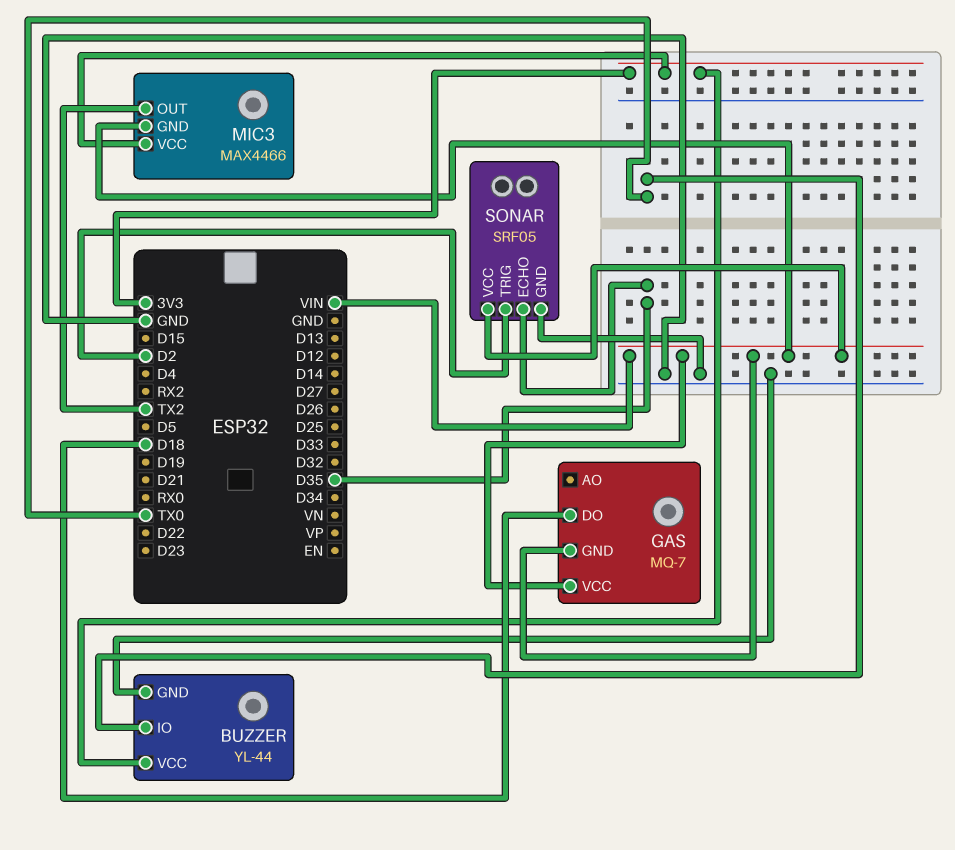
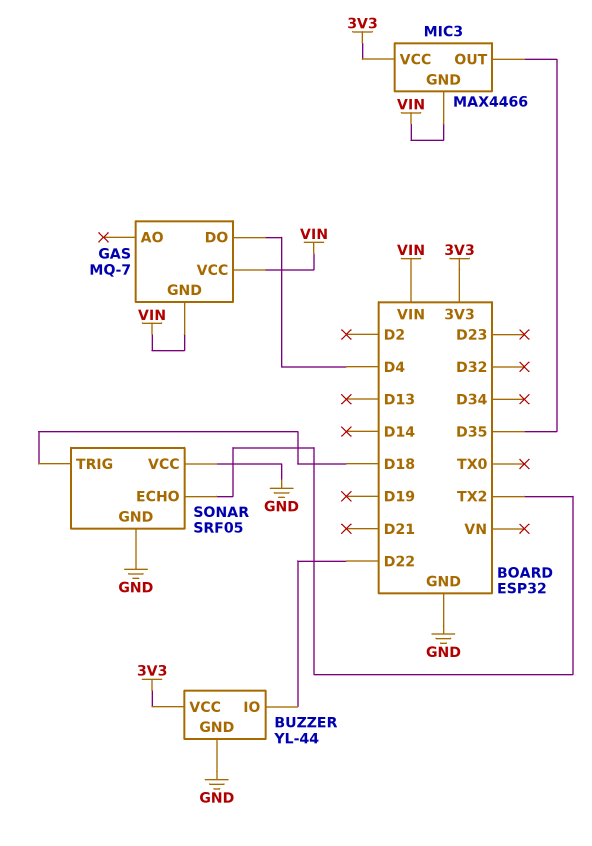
BUZZER pin IO: TX0 -> D22
GAS pin DO: D18 -> D4
MIC3 pin OUT: TX2 -> D35
SONAR pin ECHO: D35 -> TX2
SONAR pin TRIG: D2 -> D18
SONAR pin VCC: VIN -> GND

